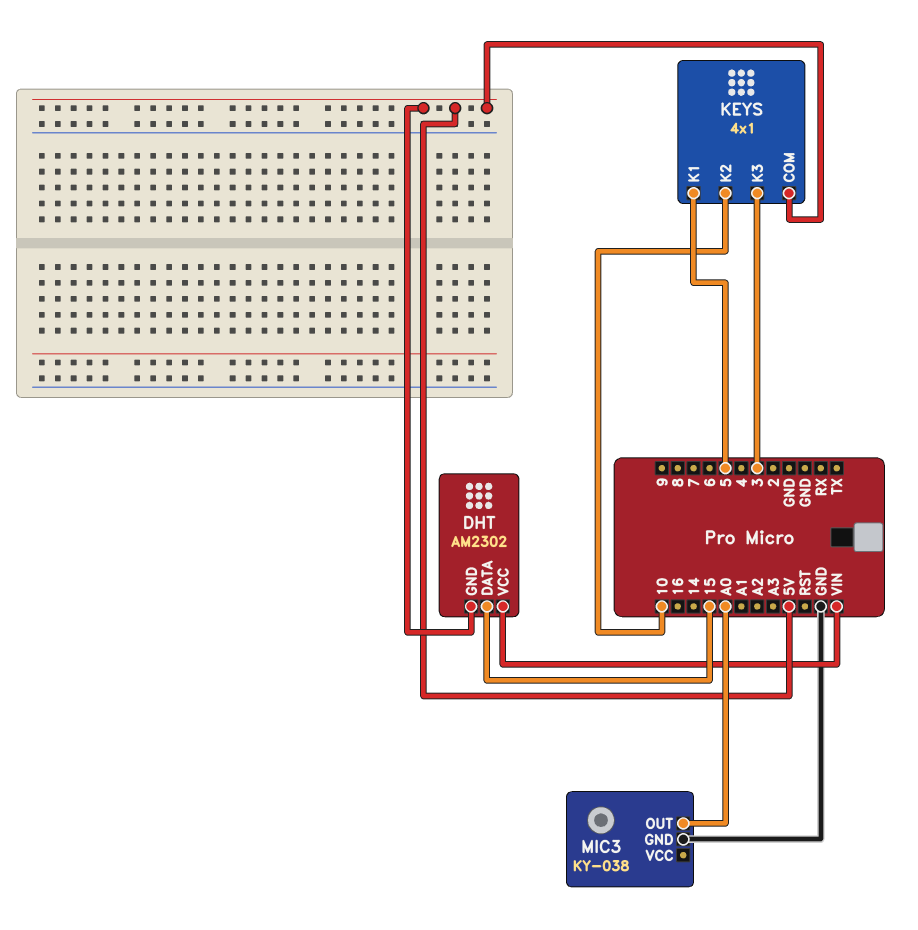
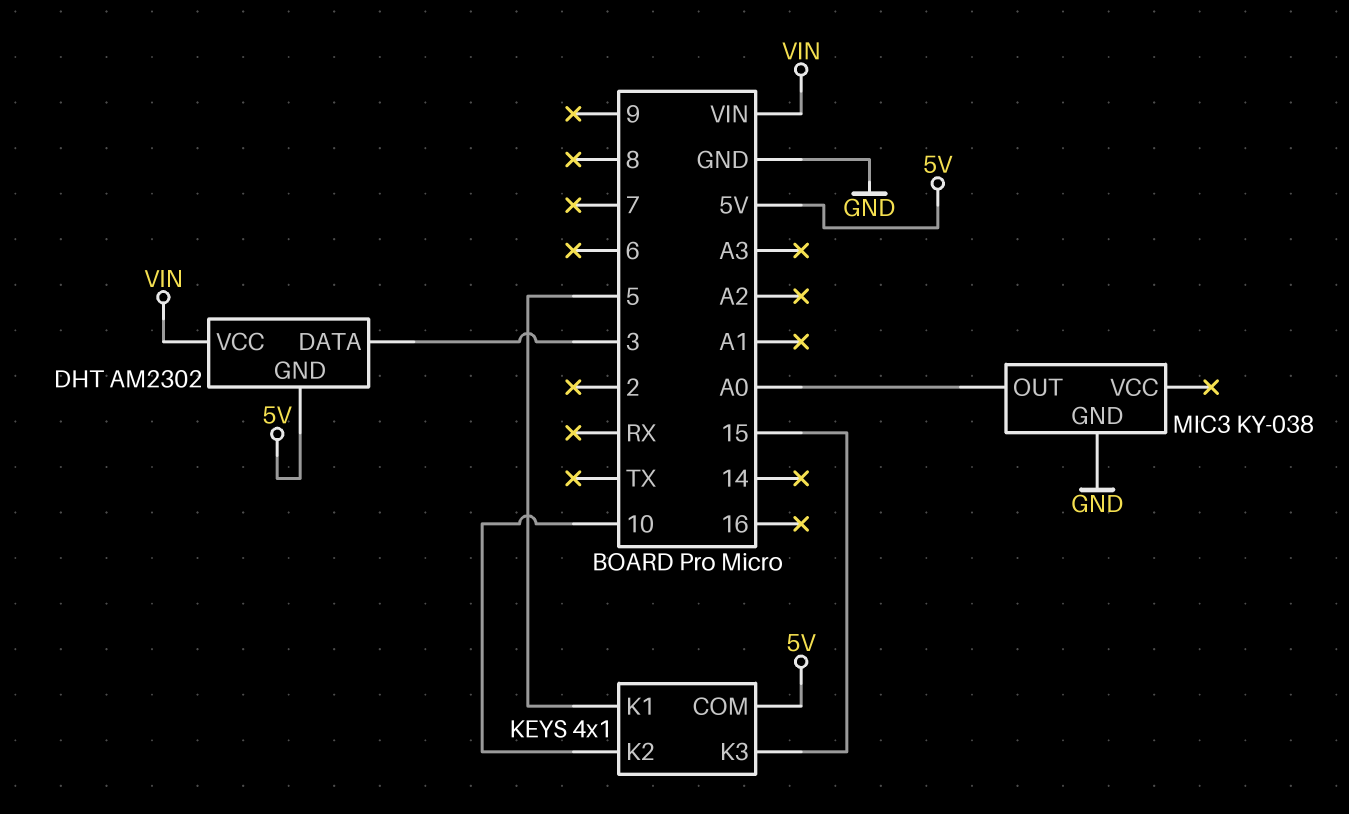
DHT pin DATA: 15 -> 3
KEYS pin K3: 3 -> 15

